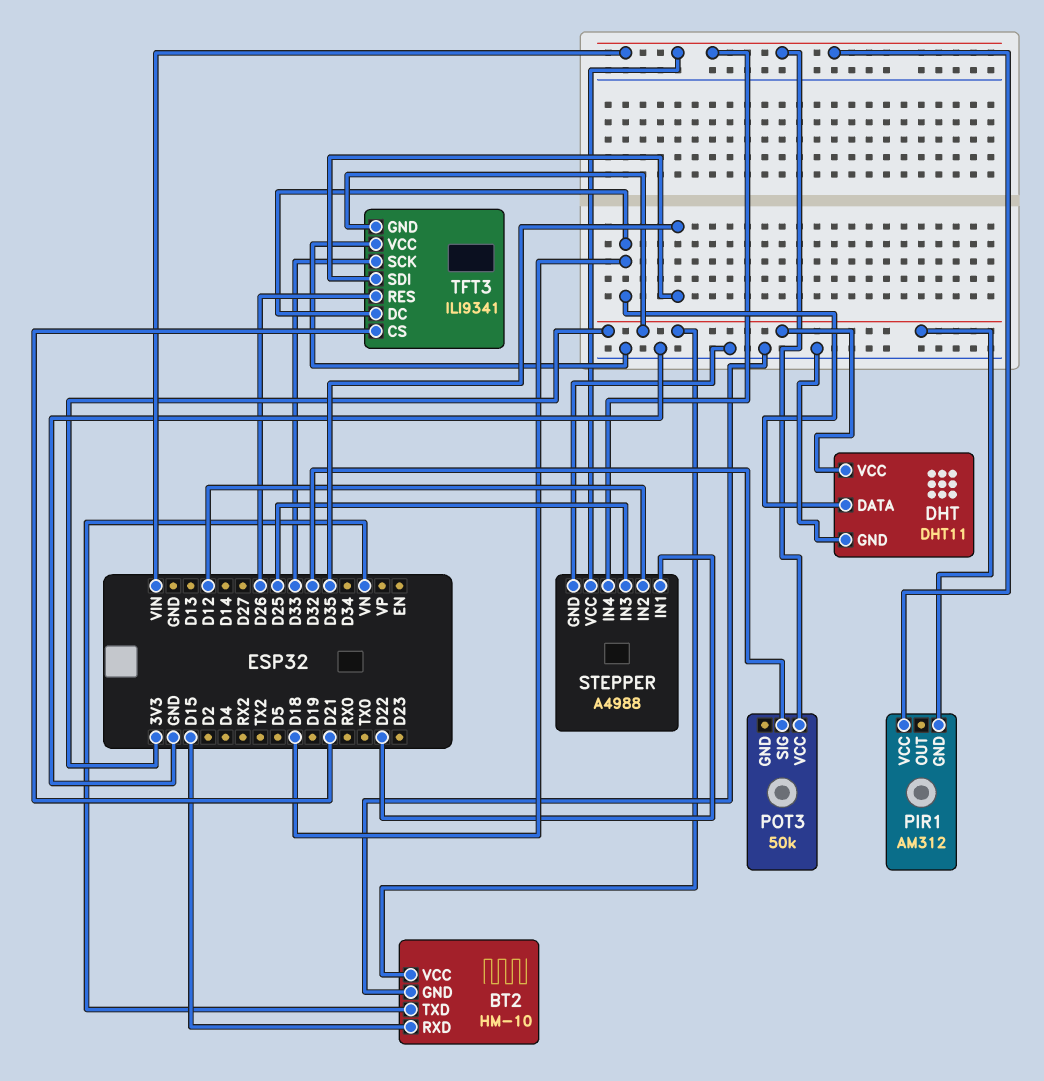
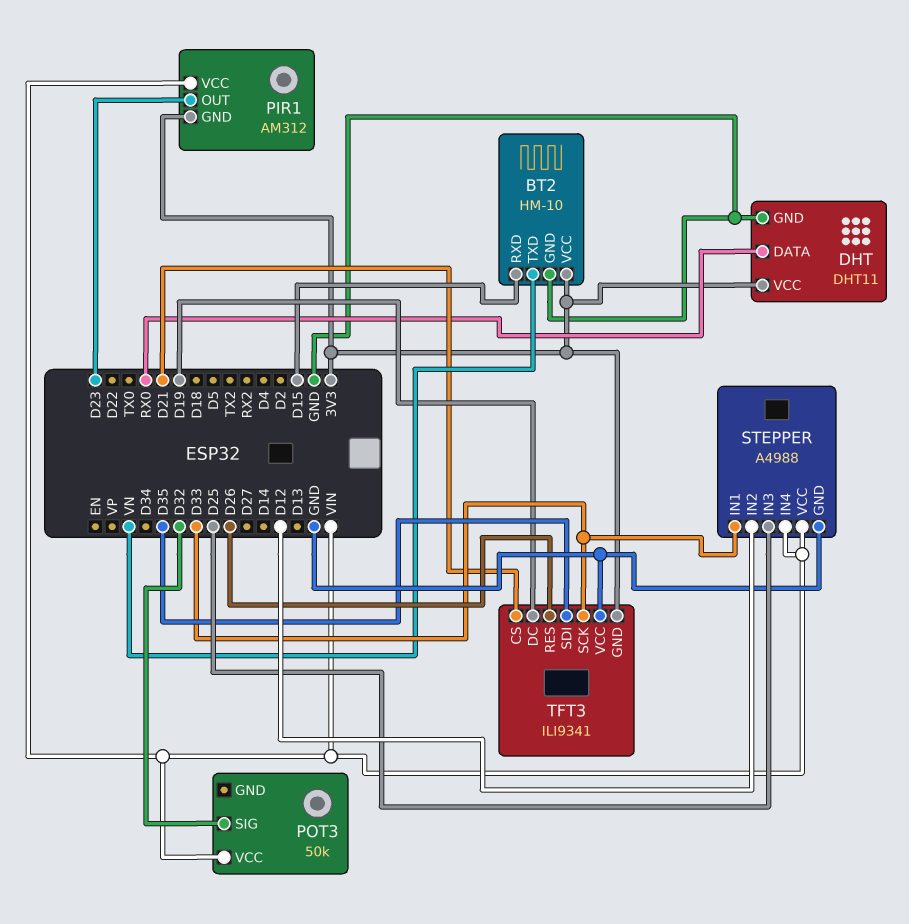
DHT pin DATA: D18 -> RX0
PIR1 pin OUT: none -> D23
STEPPER pin IN1: D22 -> D33
TFT3 pin DC: D18 -> D19

